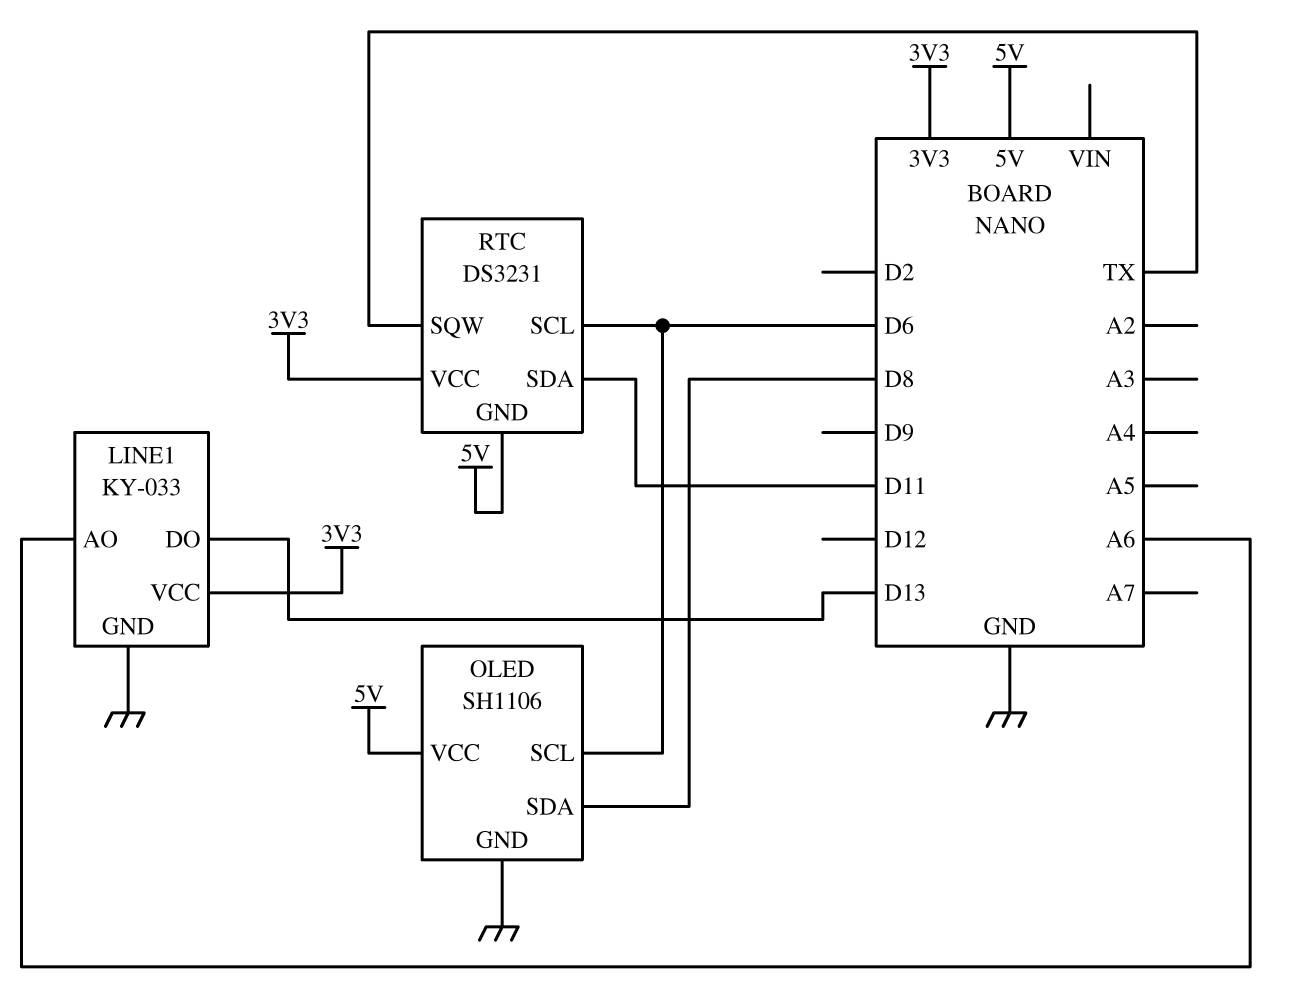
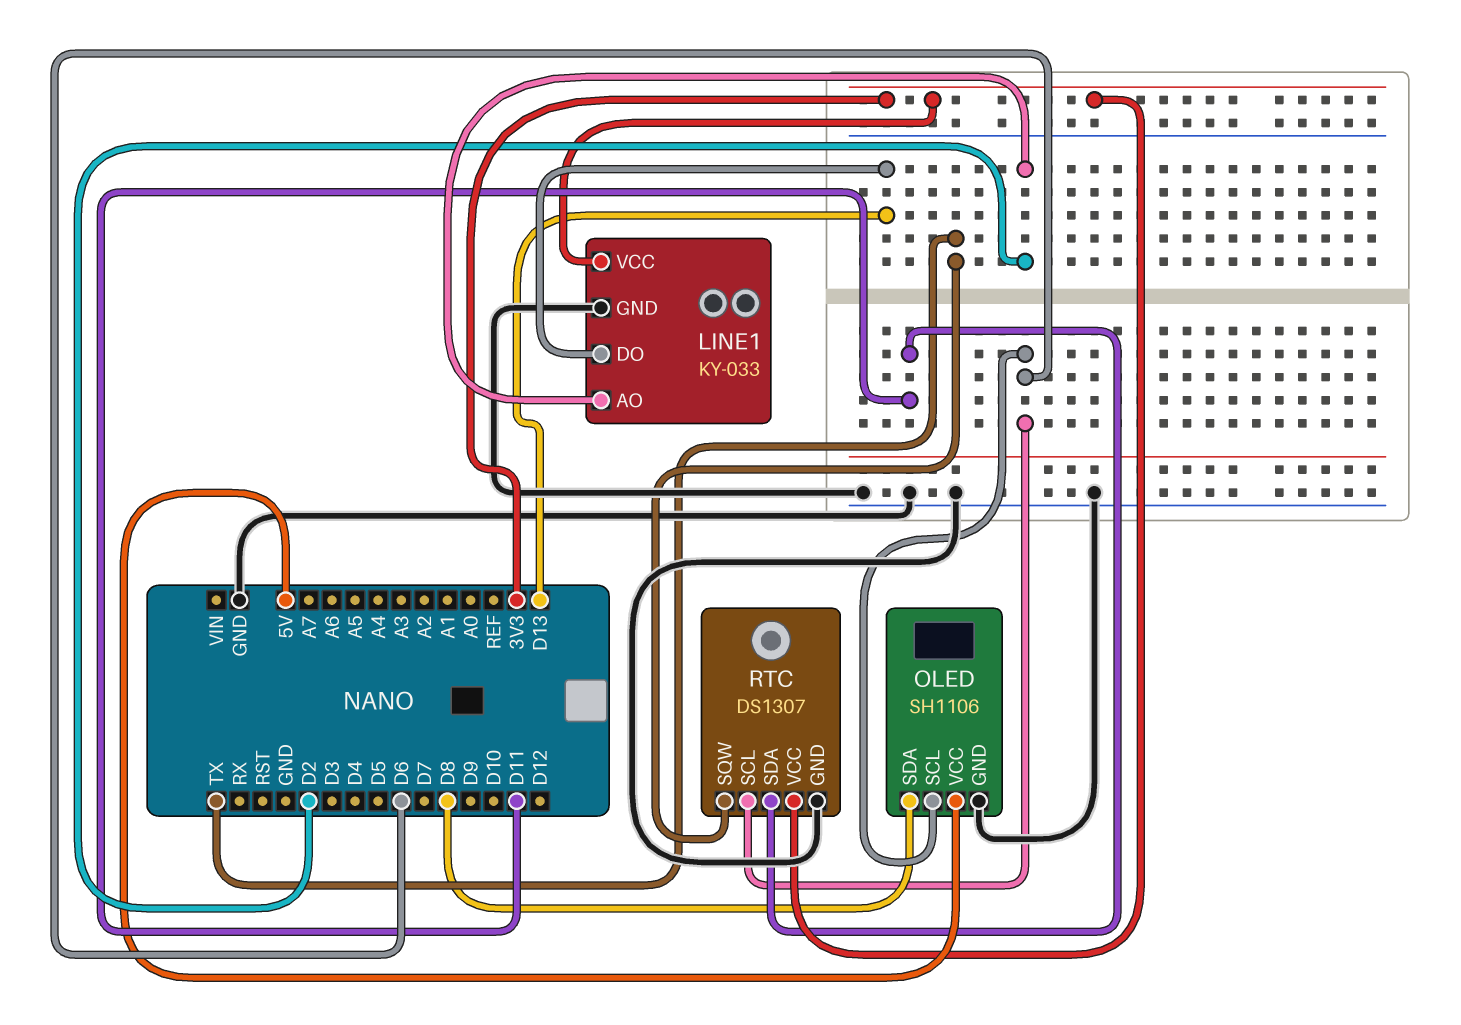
LINE1 pin AO: A6 -> D2
RTC: DS3231 -> DS1307
RTC pin GND: 5V -> GND

